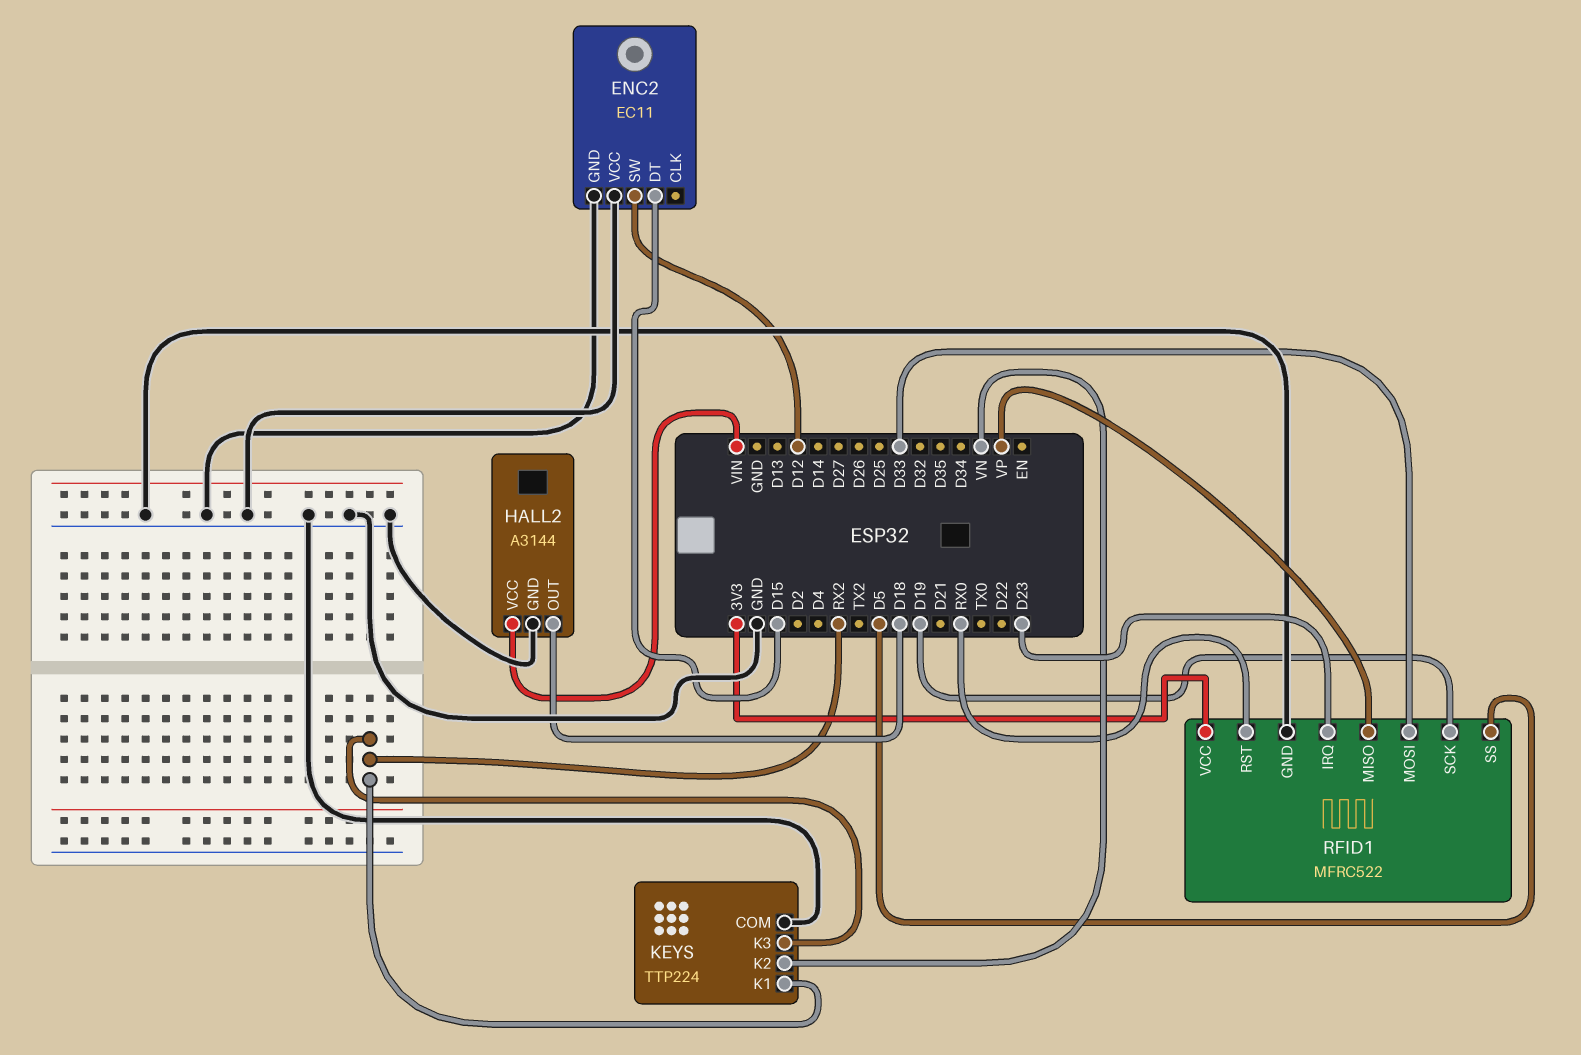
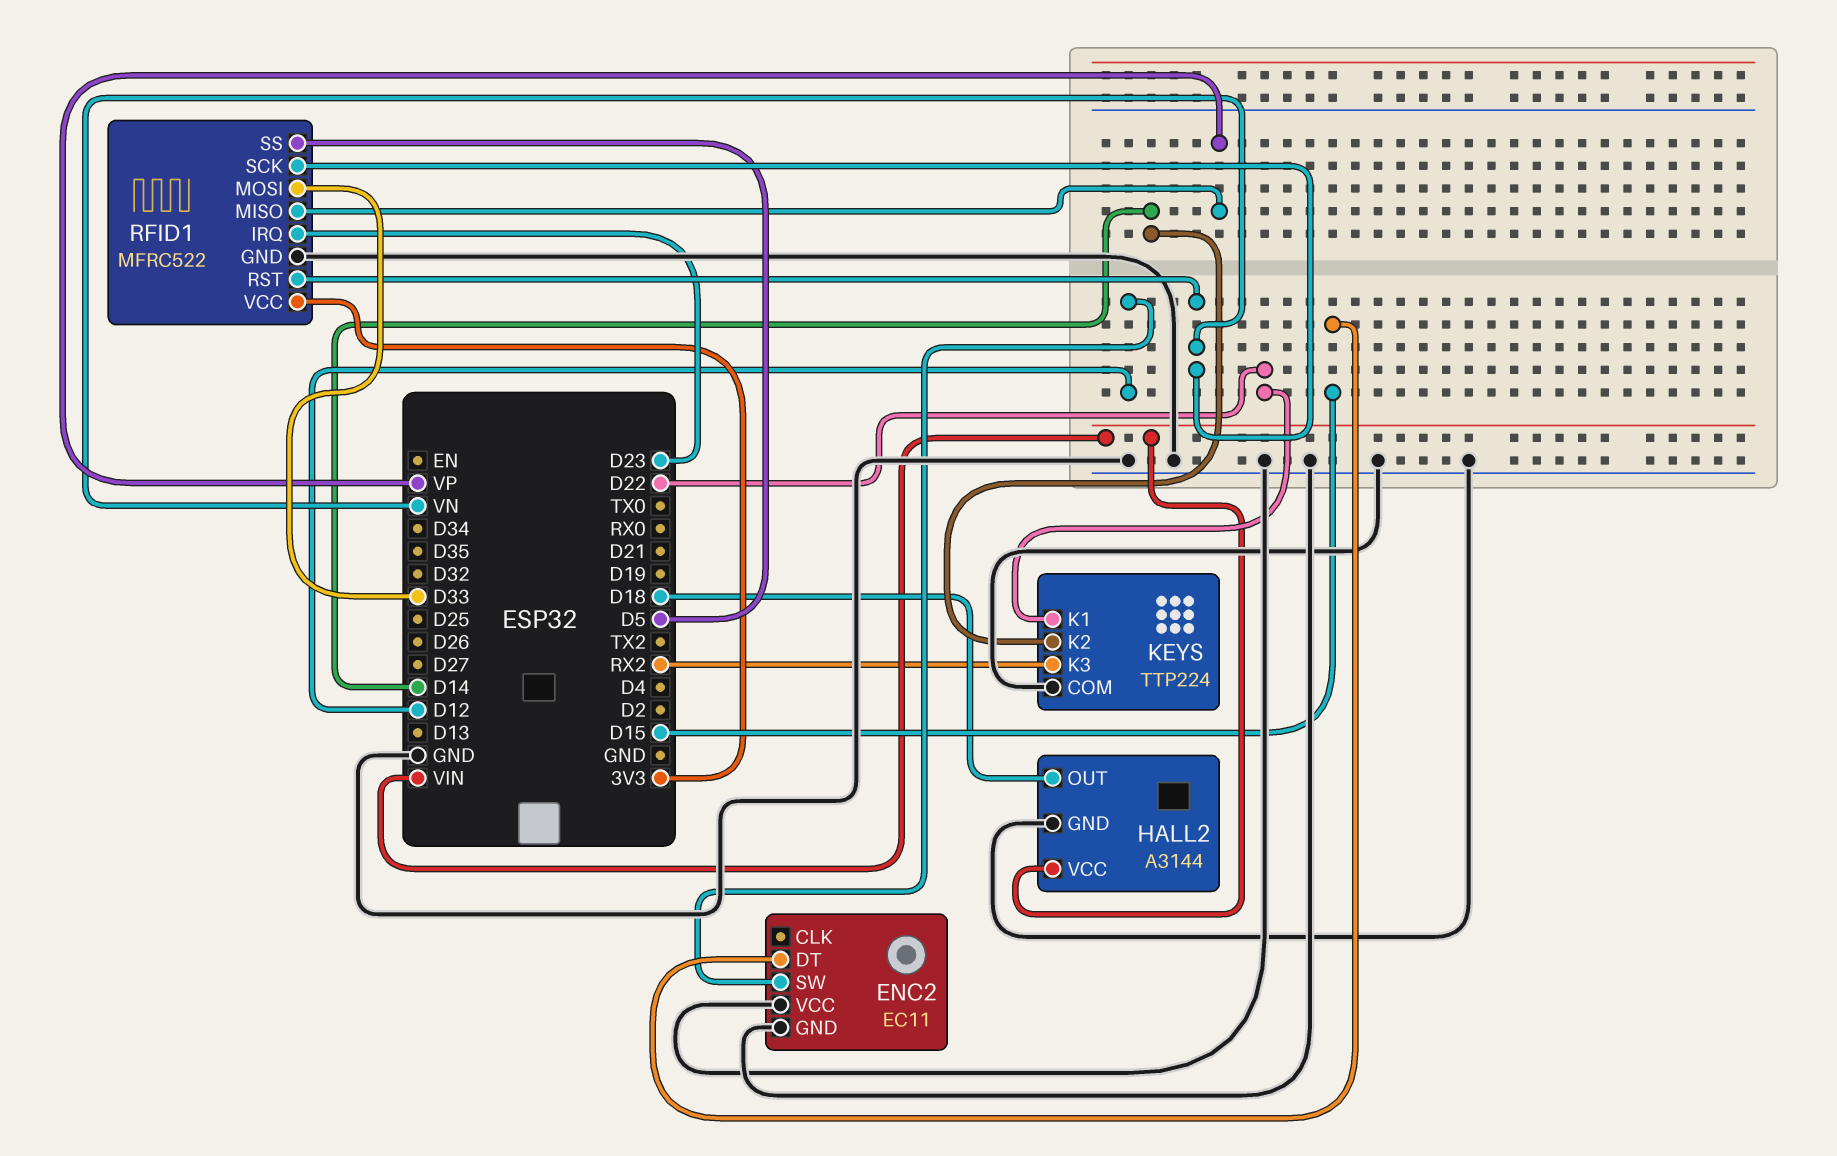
KEYS pin K1: RX2 -> D22
KEYS pin K2: VN -> D14
RFID1 pin RST: RX0 -> VN
RFID1 pin SCK: D19 -> VN

